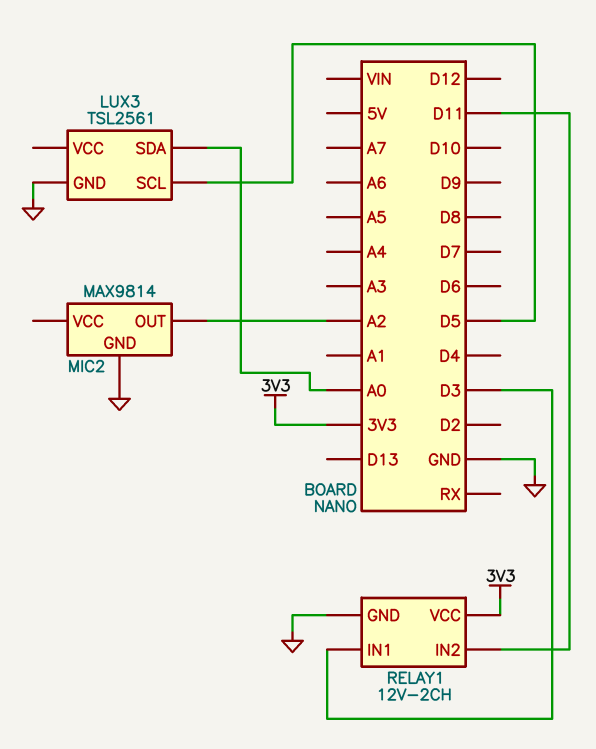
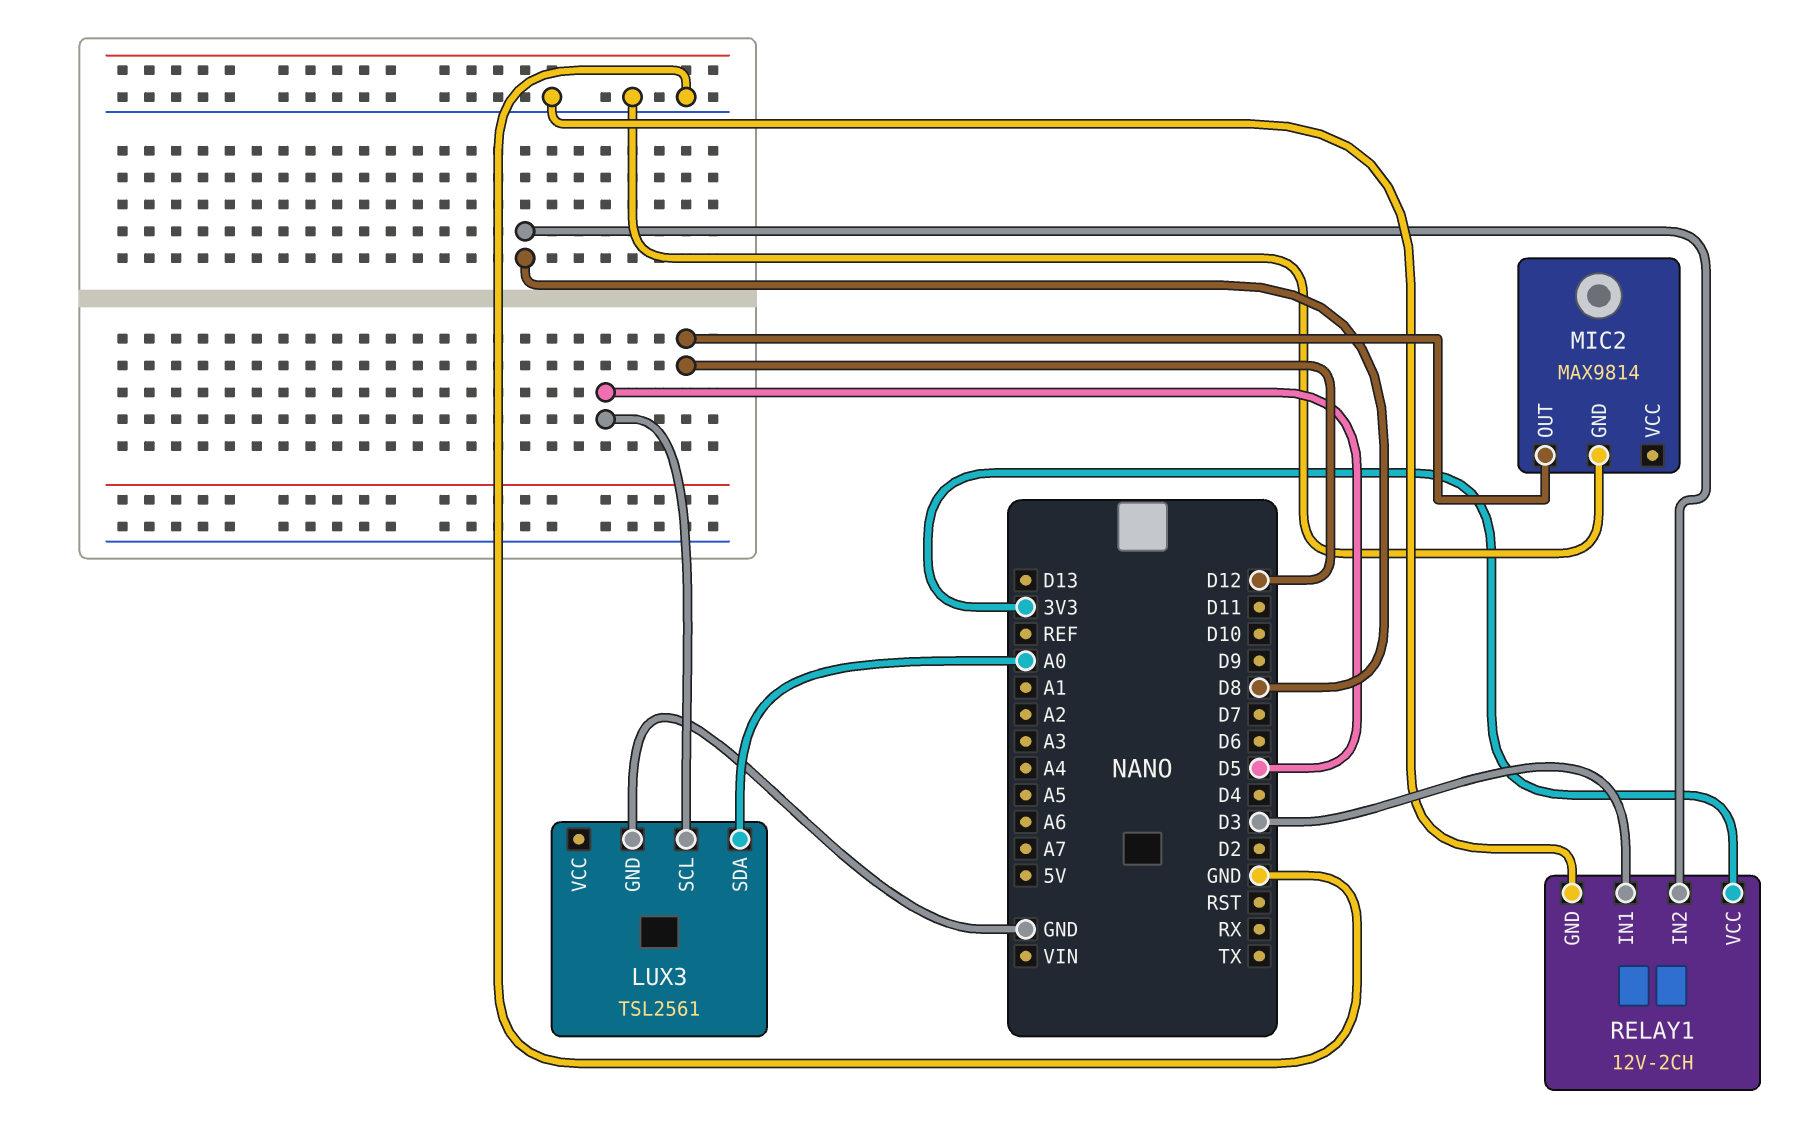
MIC2 pin OUT: A2 -> D12
RELAY1 pin IN2: D11 -> D8

